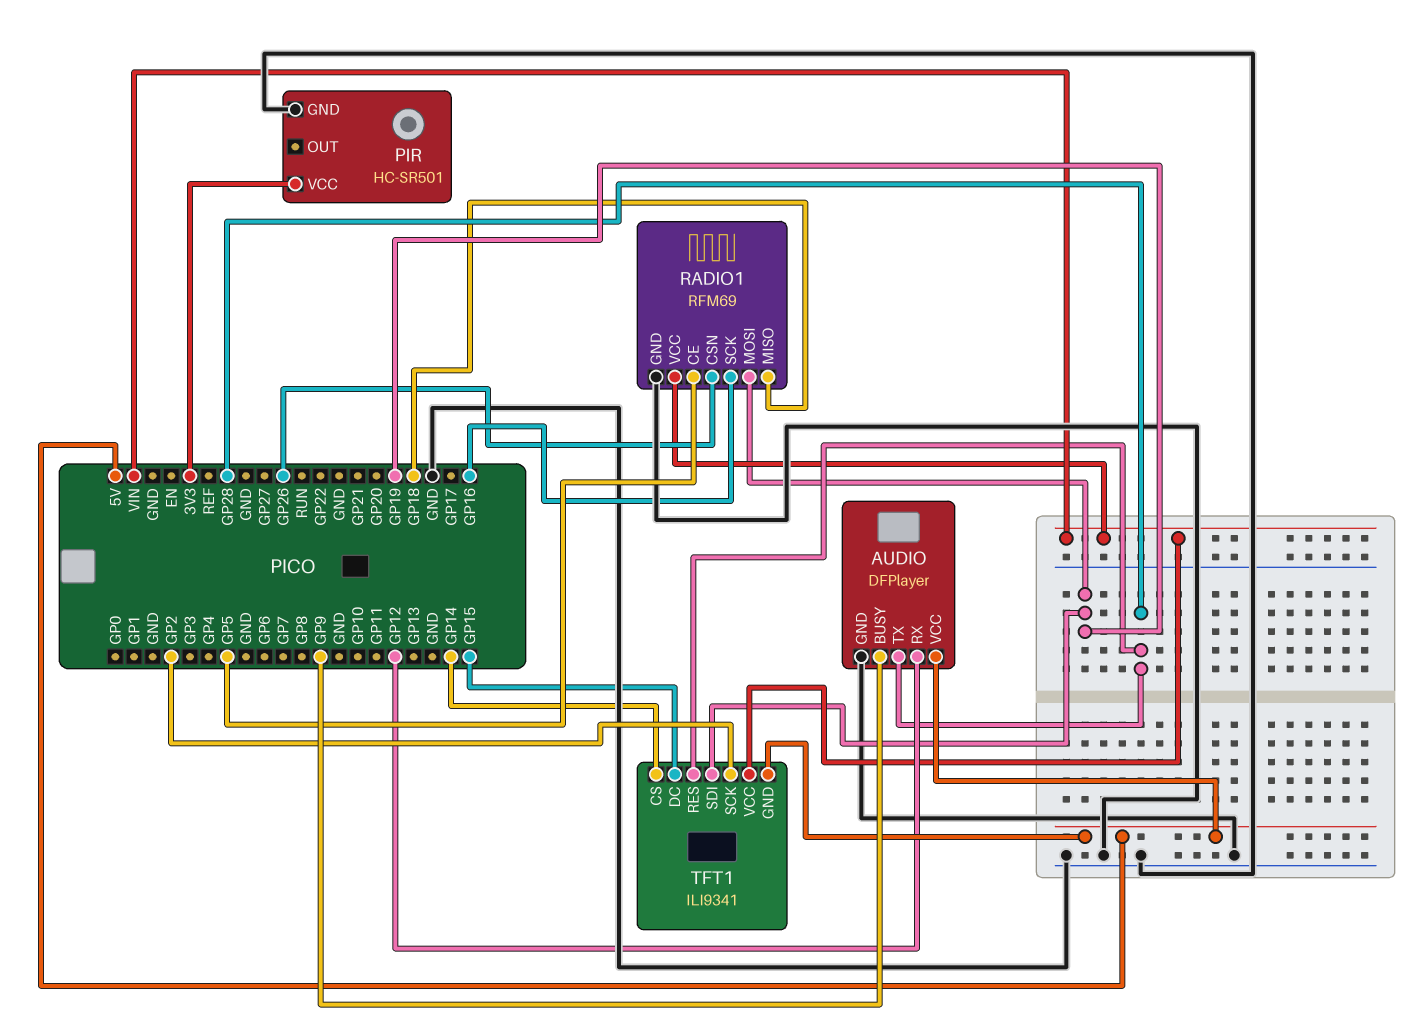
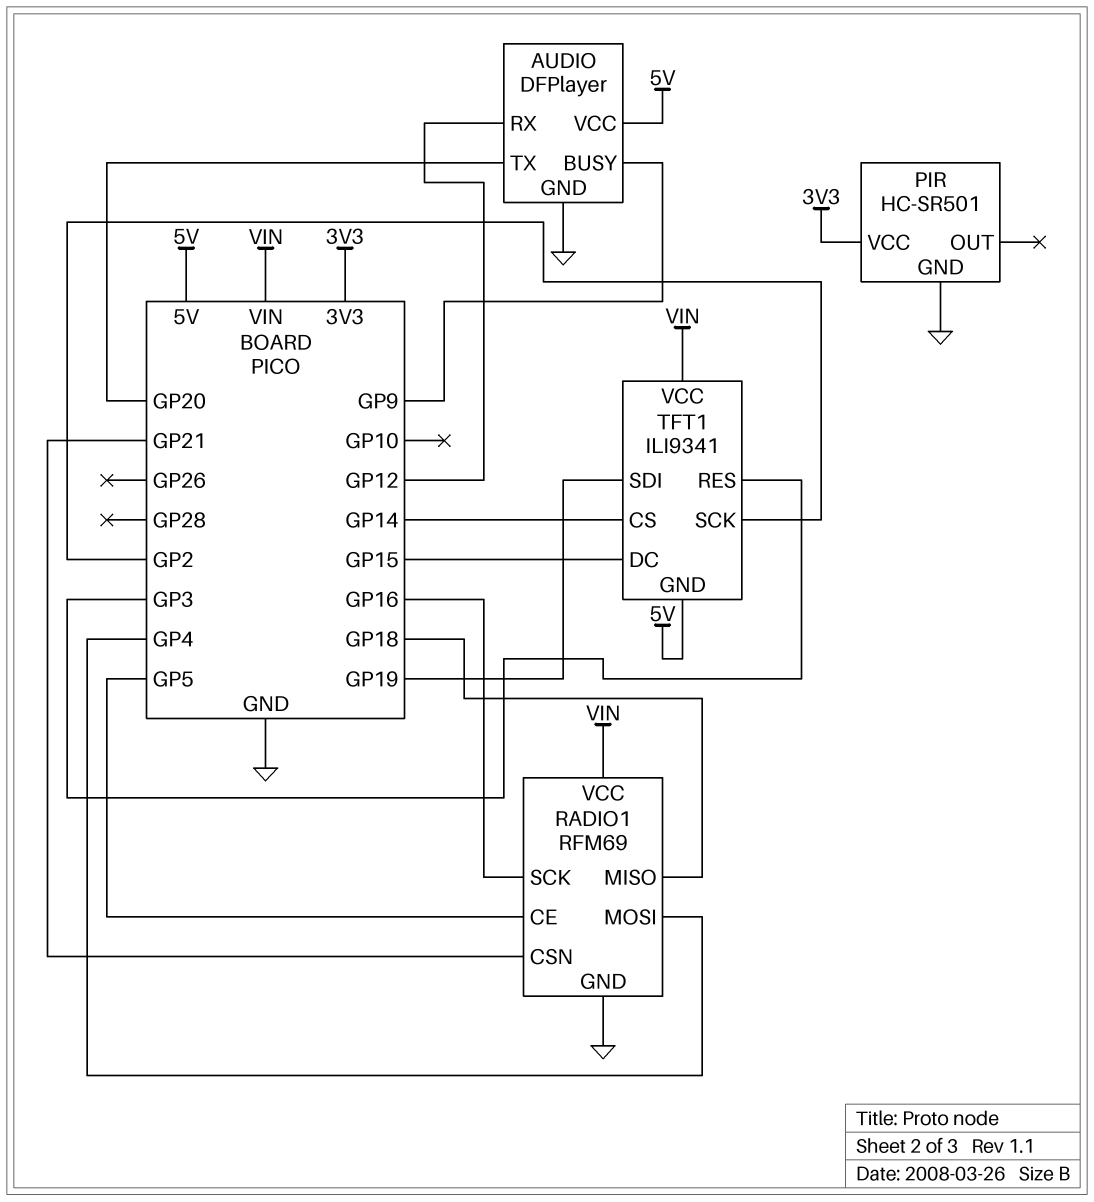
AUDIO pin TX: GP28 -> GP20
RADIO1 pin CSN: GP26 -> GP21
RADIO1 pin MOSI: GP19 -> GP4
TFT1 pin RES: GP28 -> GP3

